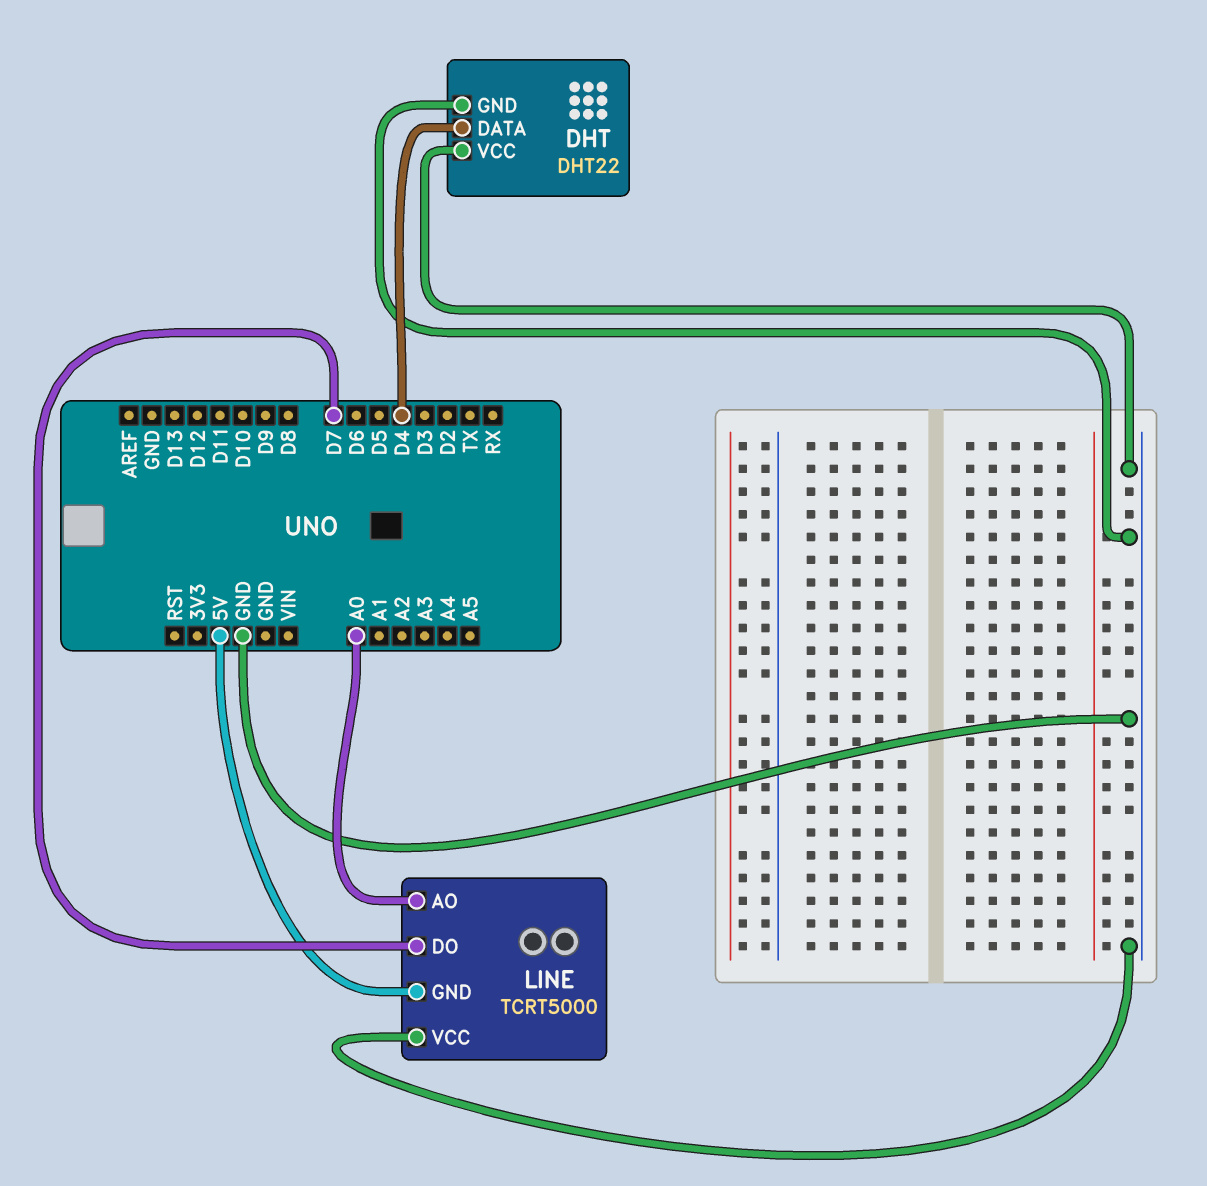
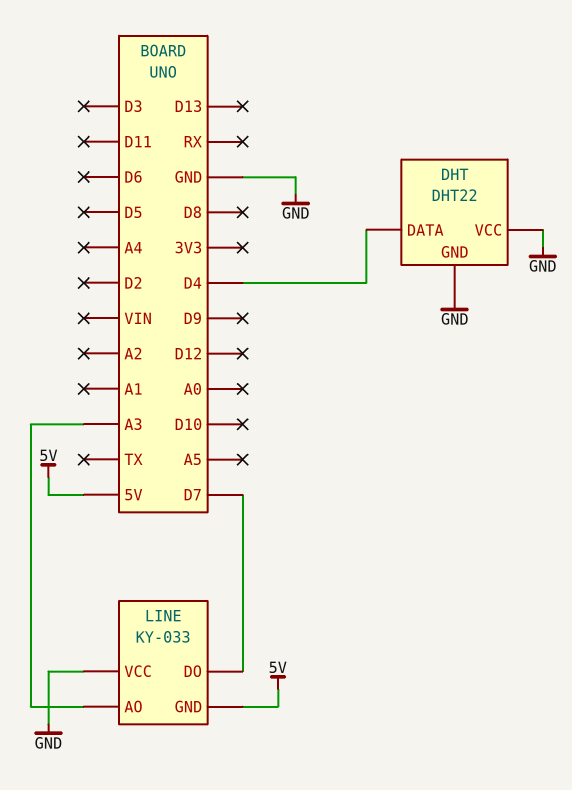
LINE: TCRT5000 -> KY-033
LINE pin AO: A0 -> A3

